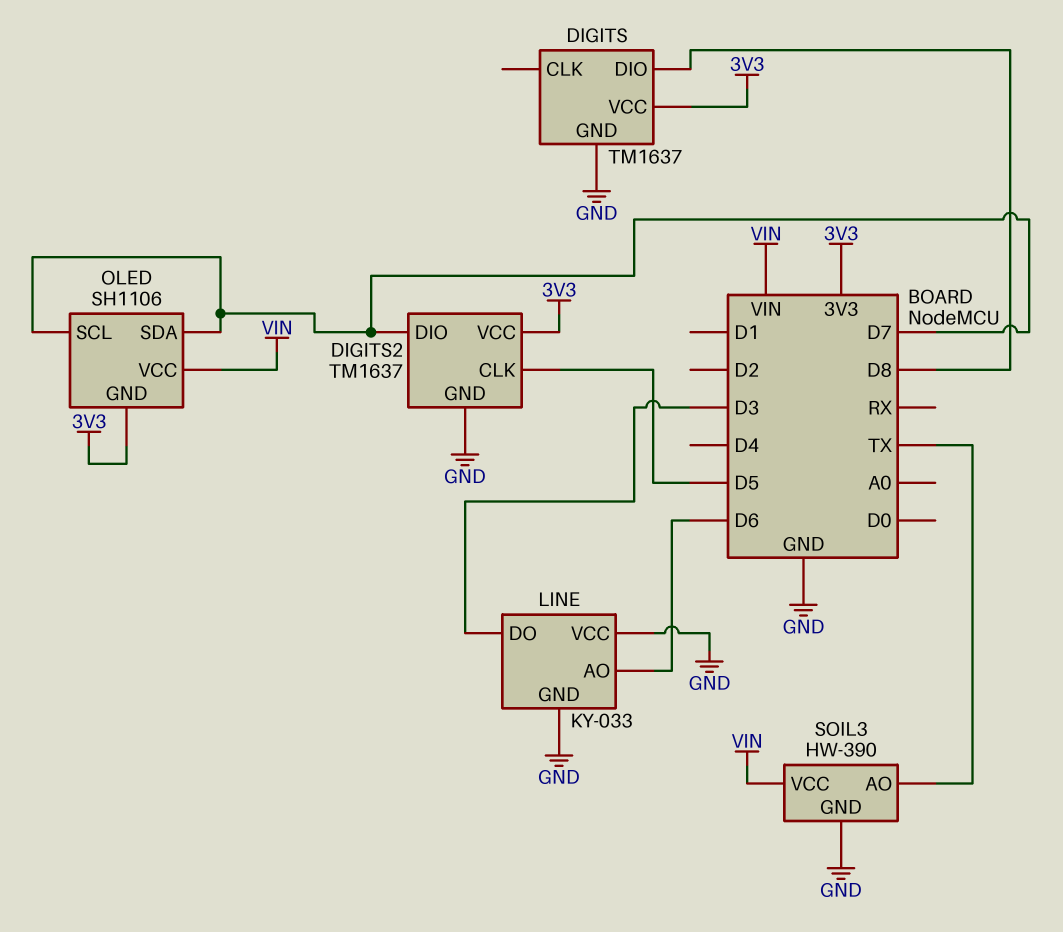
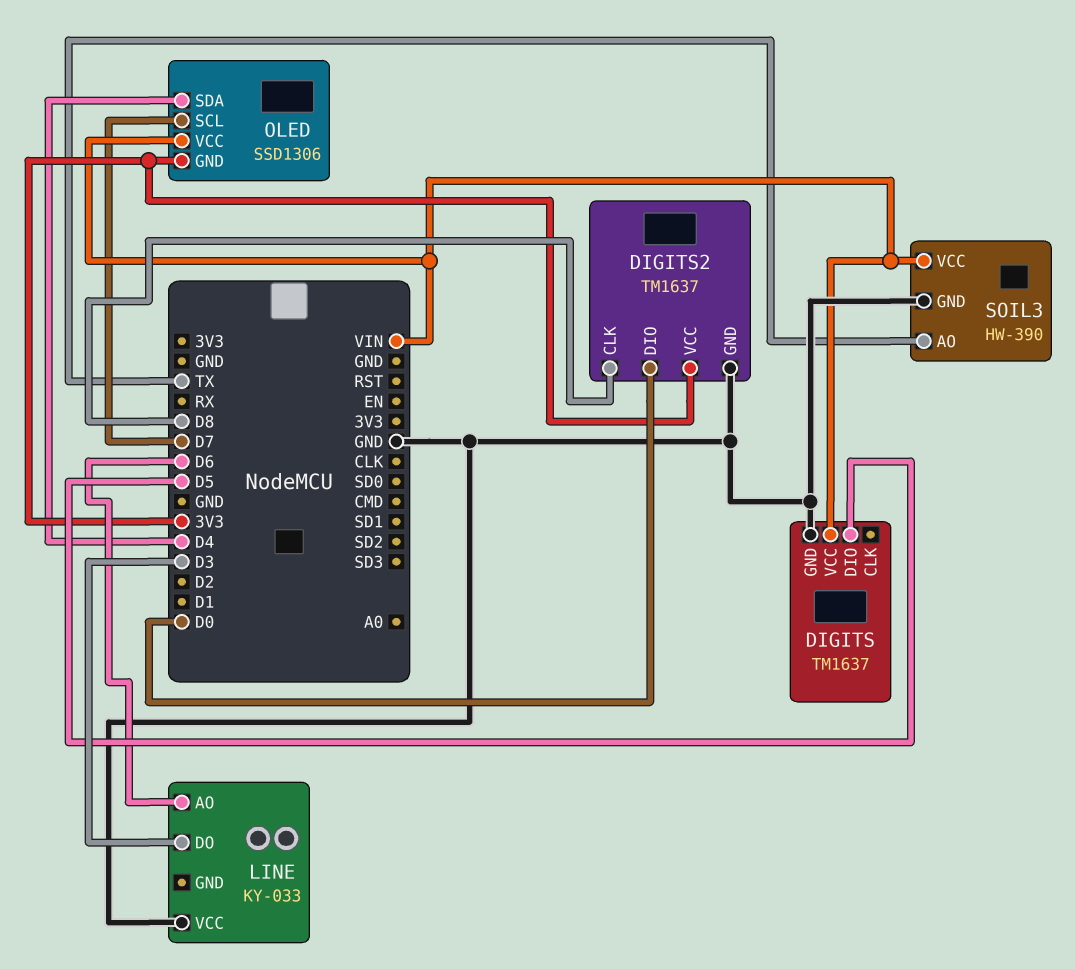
DIGITS pin DIO: D8 -> D5
DIGITS pin VCC: 3V3 -> VIN
DIGITS2 pin CLK: D5 -> D8
DIGITS2 pin DIO: D7 -> D0
LINE pin GND: GND -> none
OLED: SH1106 -> SSD1306
OLED pin SDA: D7 -> D4

